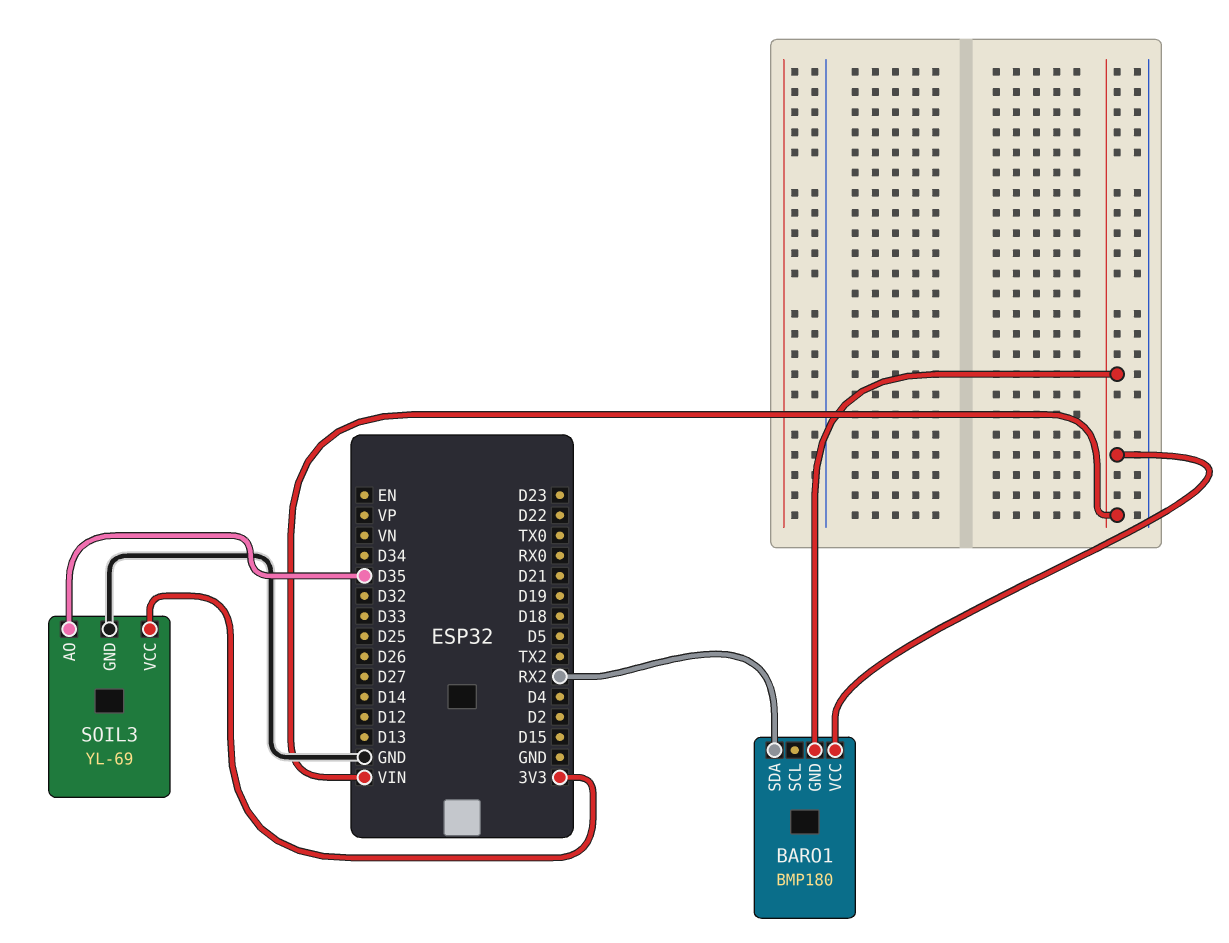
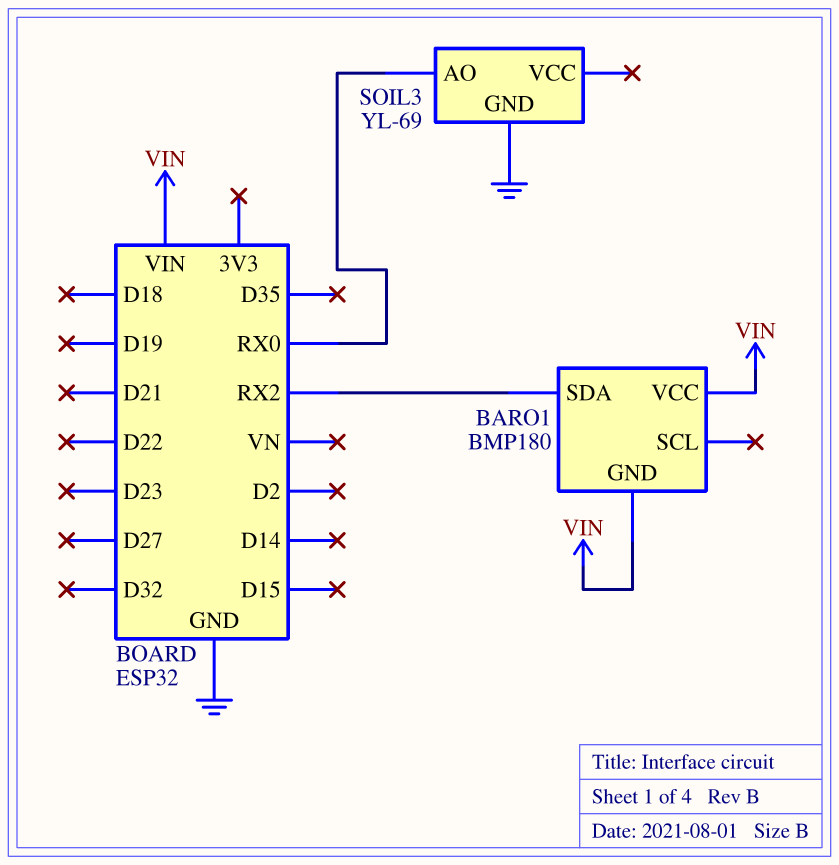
SOIL3 pin AO: D35 -> RX0
SOIL3 pin VCC: 3V3 -> none

